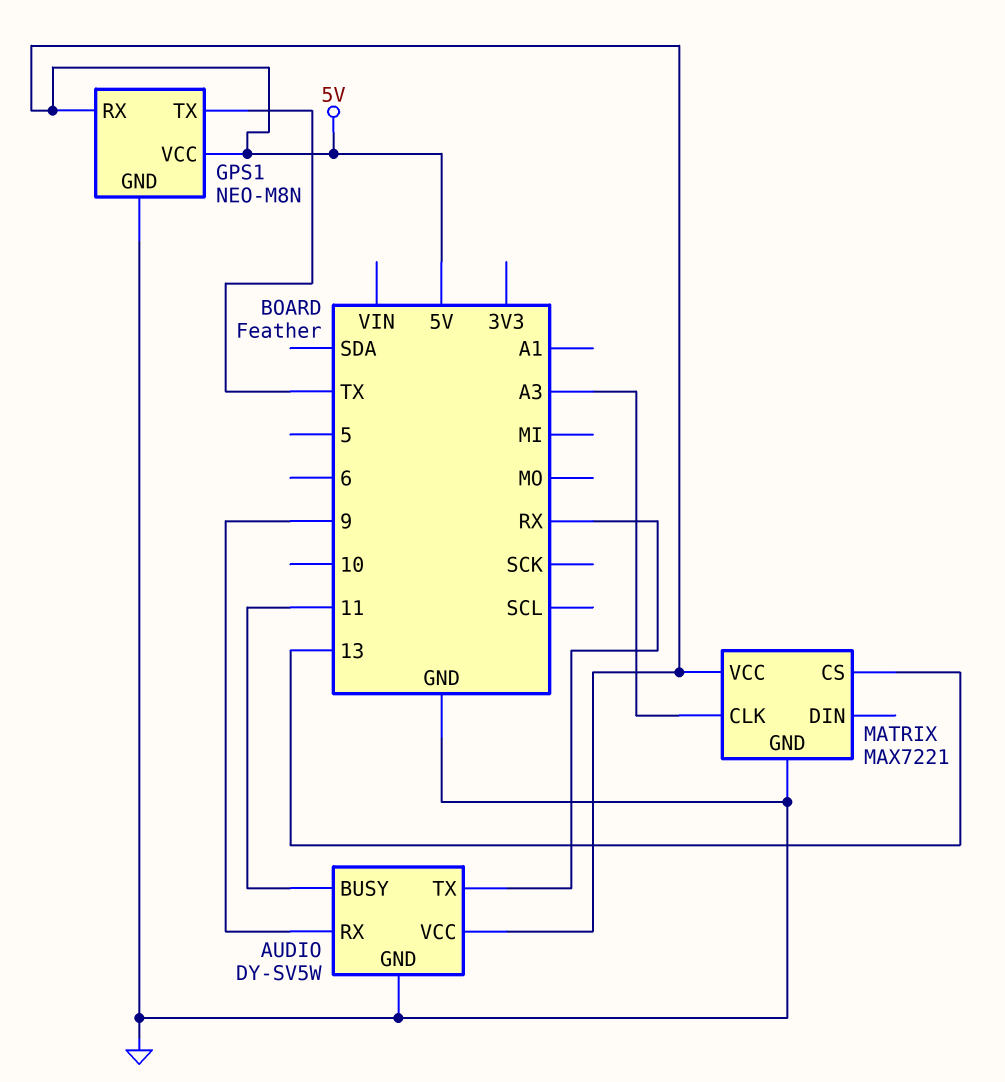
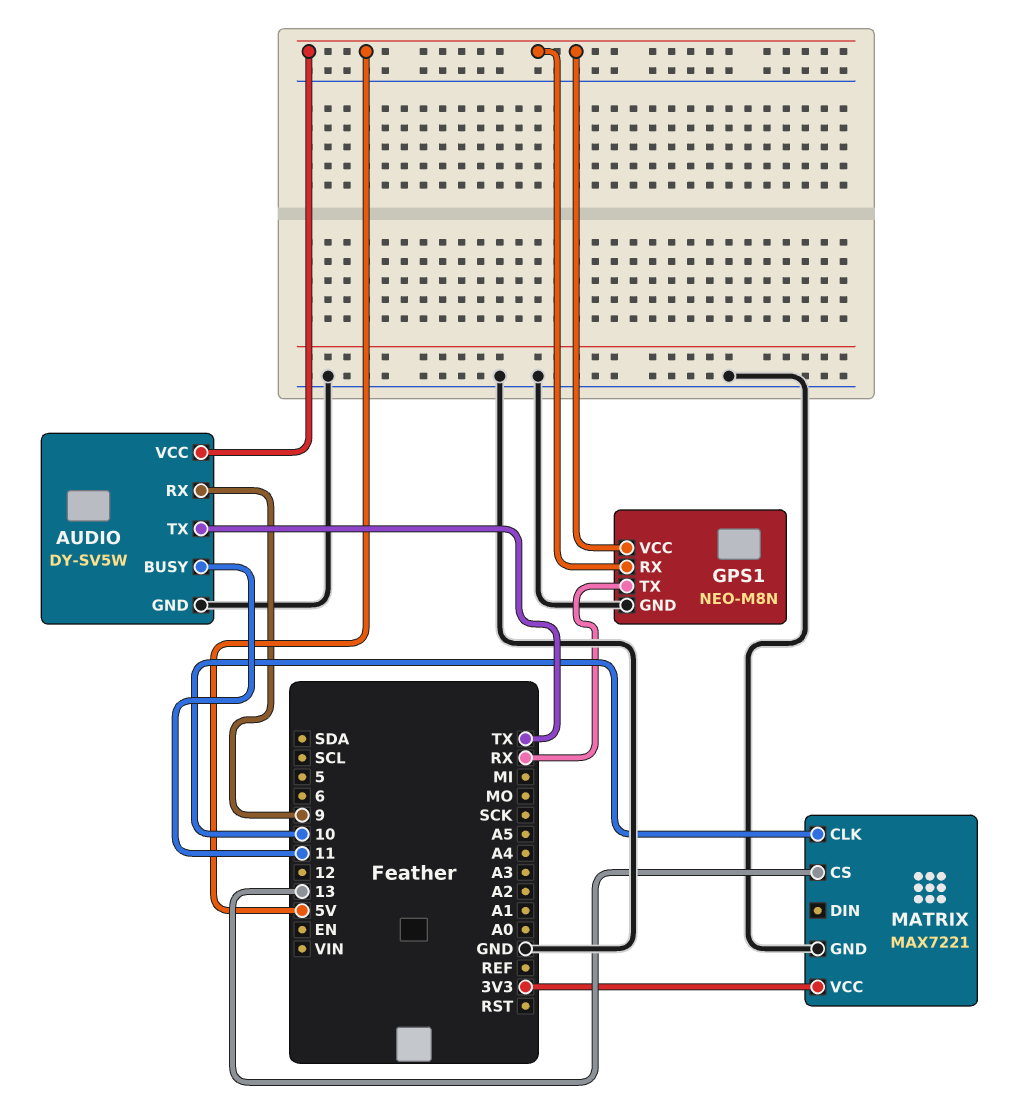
AUDIO pin TX: RX -> TX
GPS1 pin TX: TX -> RX
MATRIX pin CLK: A3 -> 10
MATRIX pin VCC: 5V -> 3V3

